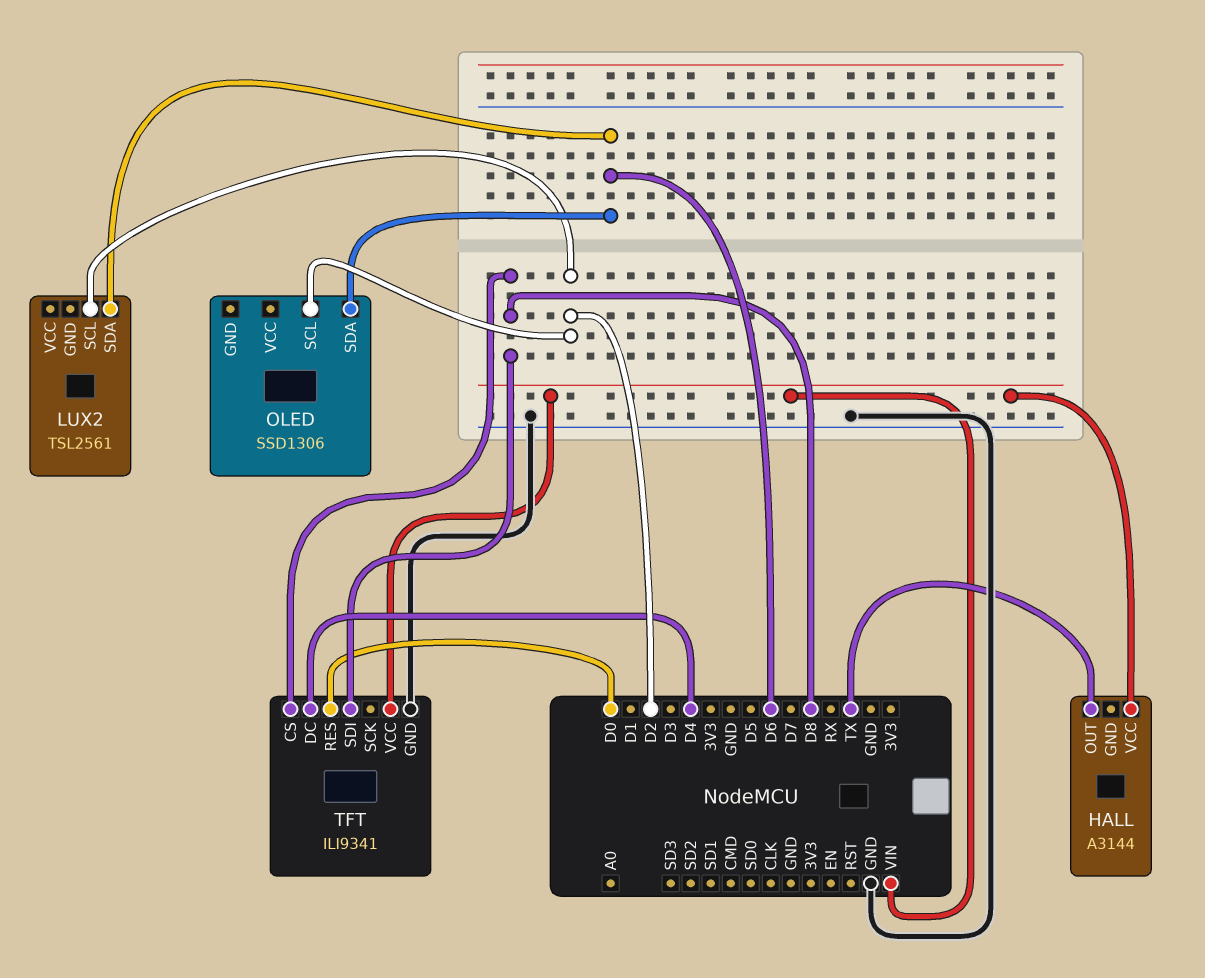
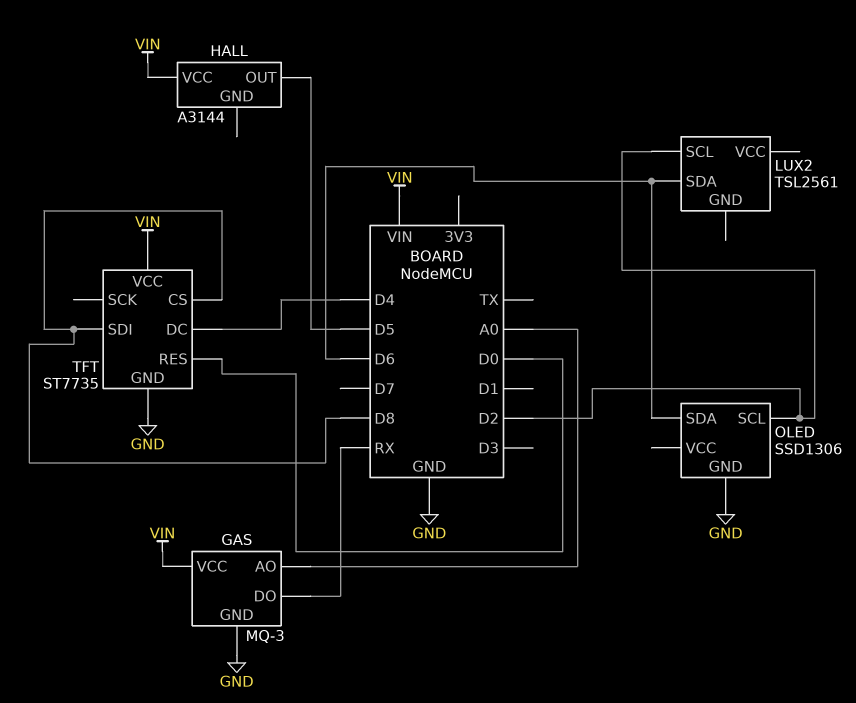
GAS: none -> MQ-3
GAS pin AO: none -> A0
GAS pin DO: none -> RX
GAS pin GND: none -> GND
GAS pin VCC: none -> VIN
HALL pin OUT: TX -> D5
OLED pin GND: none -> GND
TFT: ILI9341 -> ST7735

